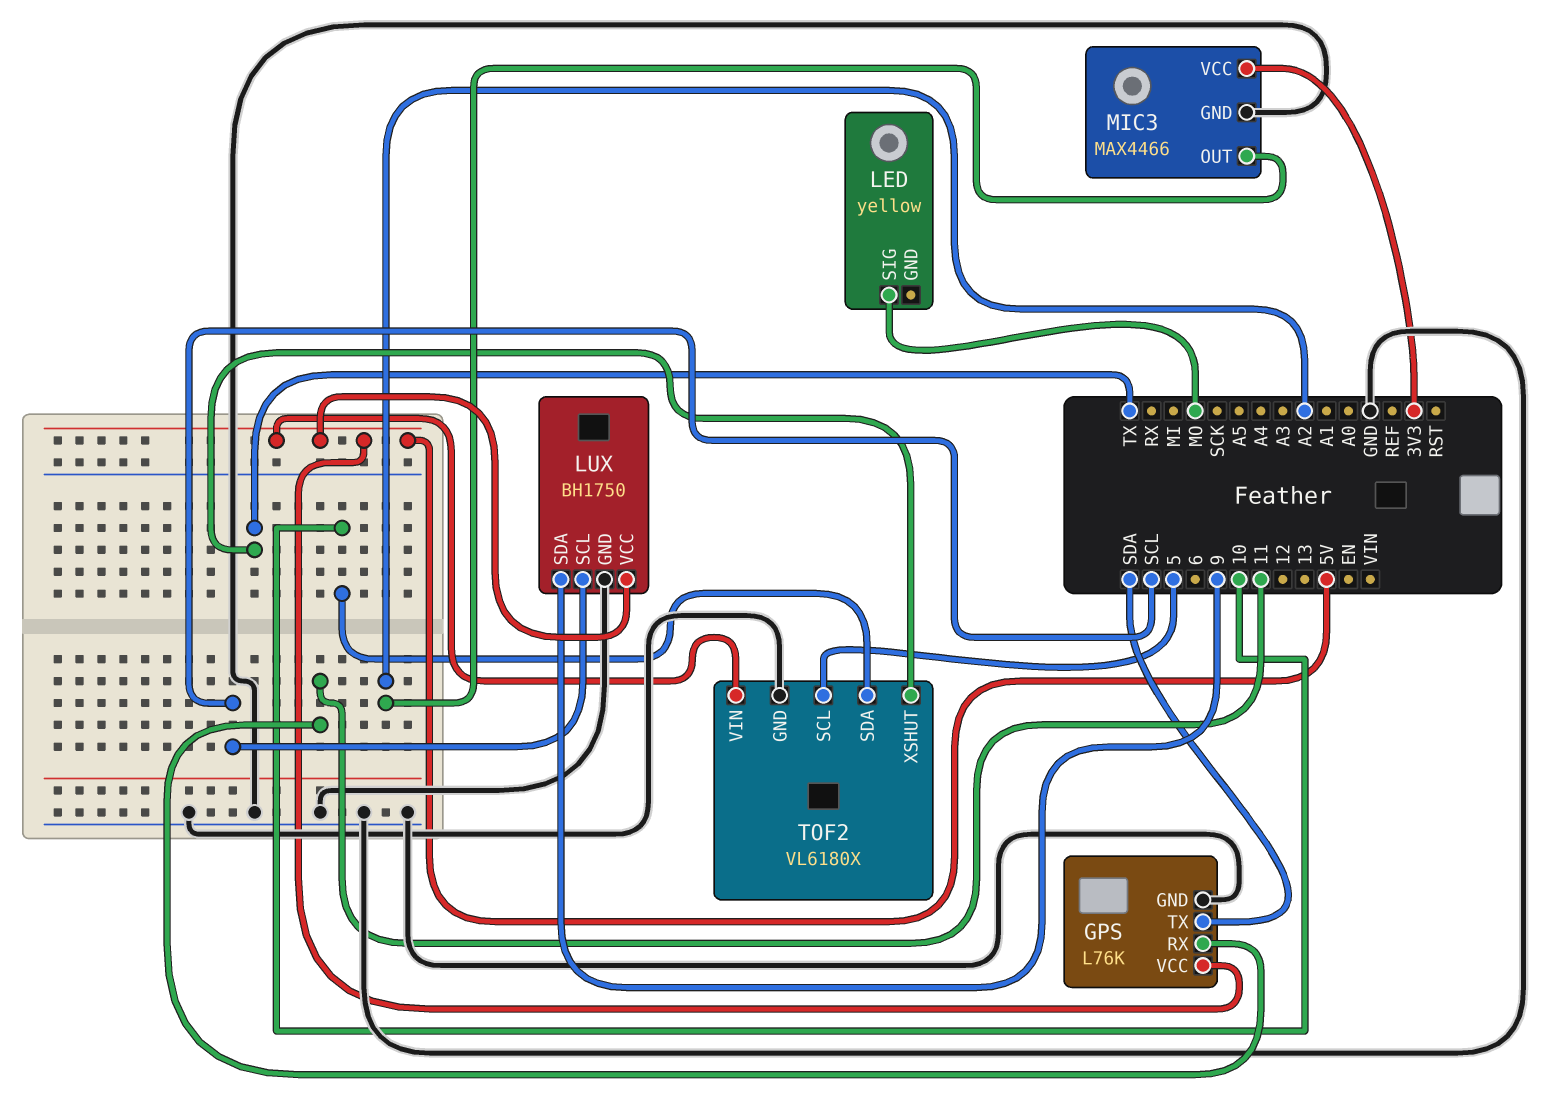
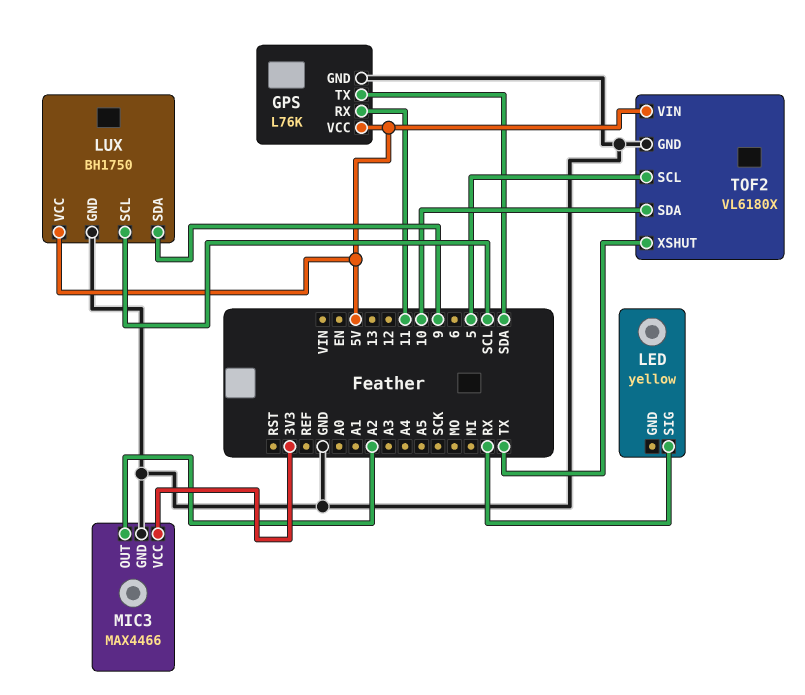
LED pin SIG: MO -> RX

